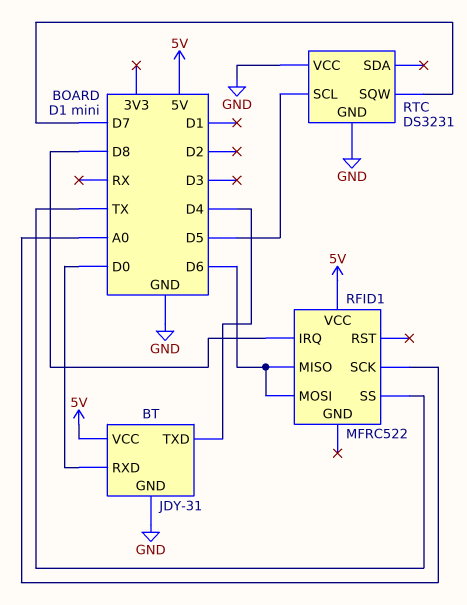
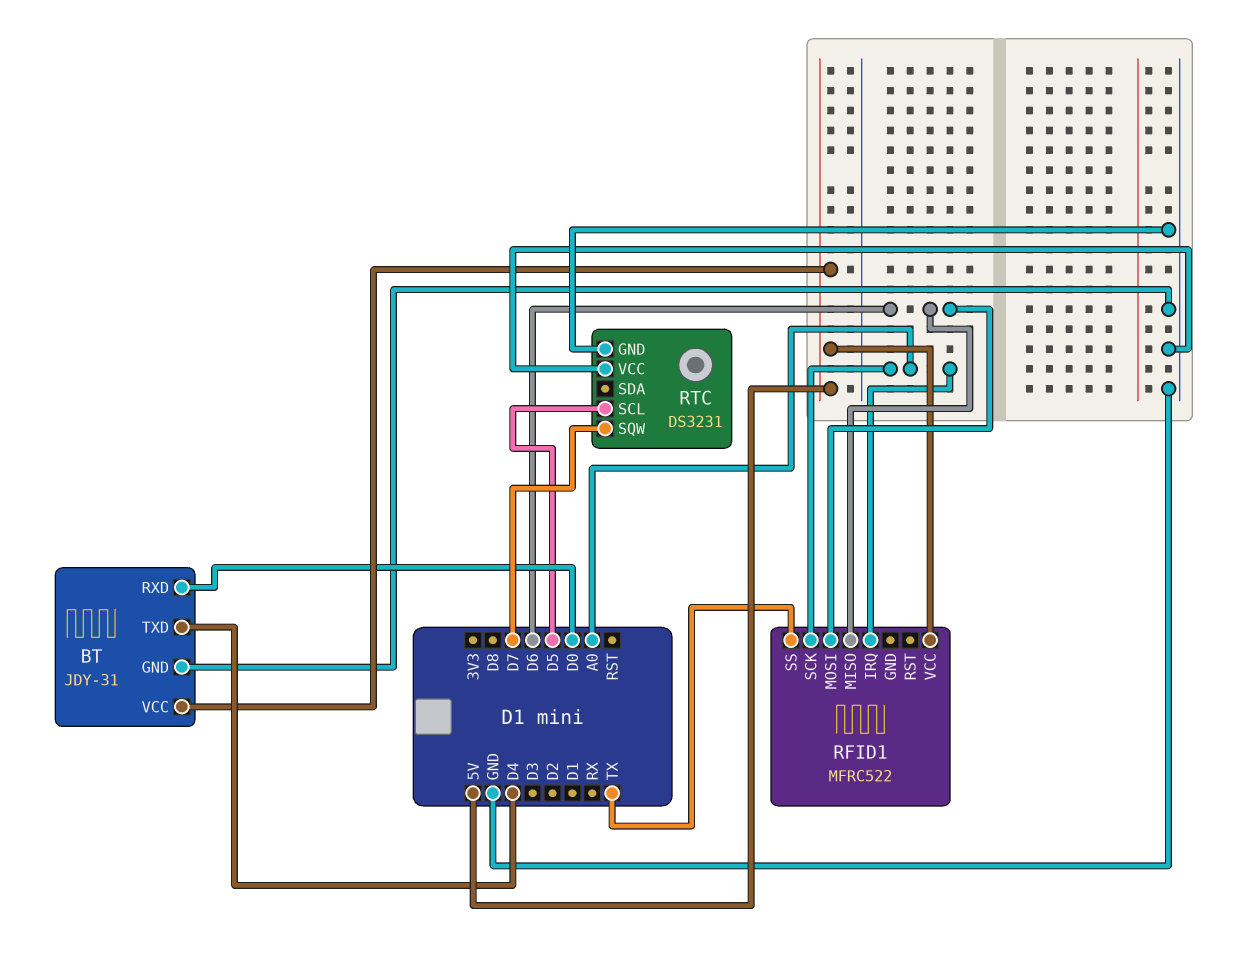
RFID1 pin IRQ: D8 -> A0

